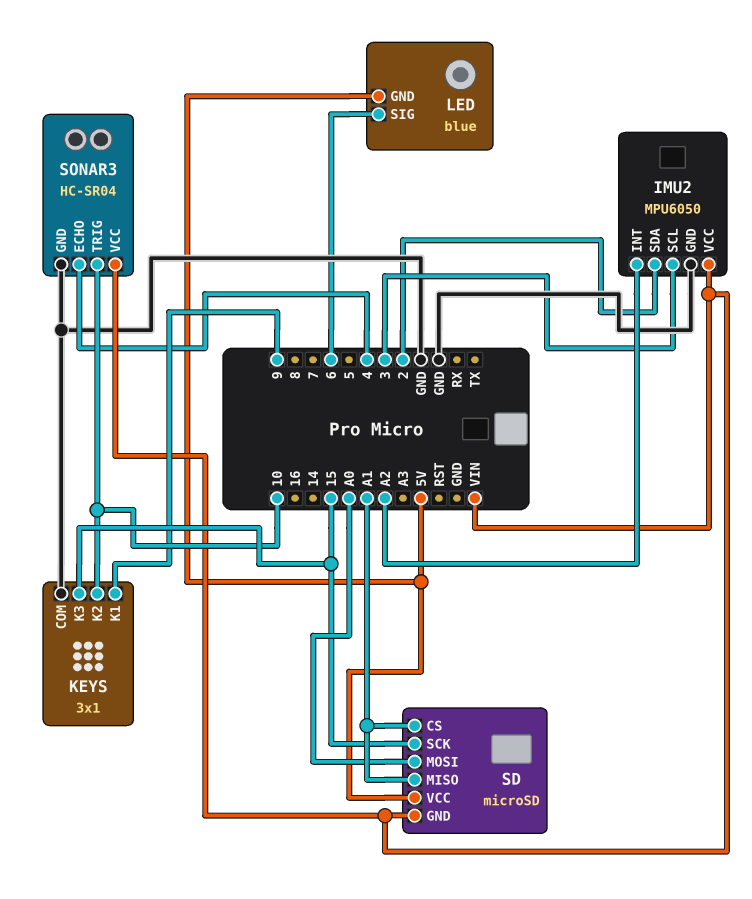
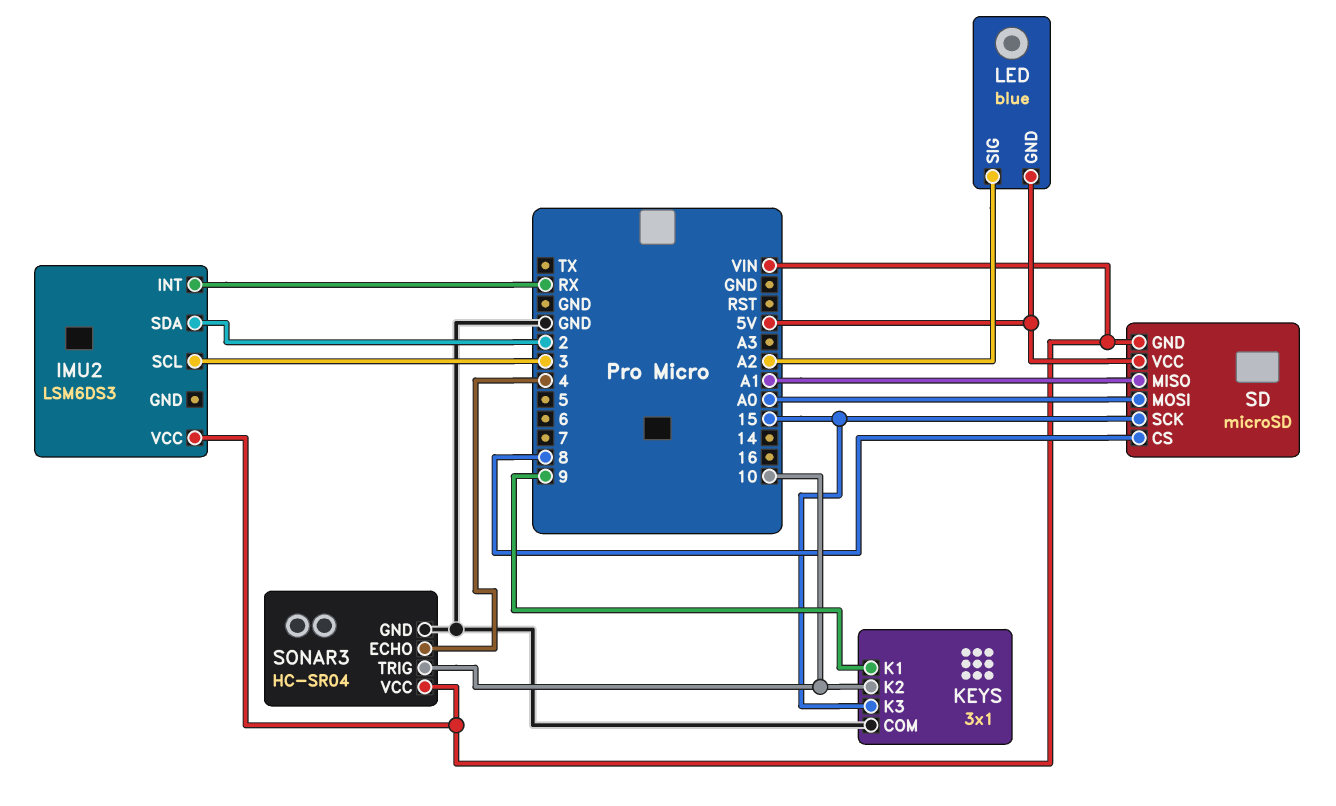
IMU2: MPU6050 -> LSM6DS3
IMU2 pin GND: GND -> none
IMU2 pin INT: A2 -> RX
LED pin SIG: 6 -> A2
SD pin CS: A1 -> 8

